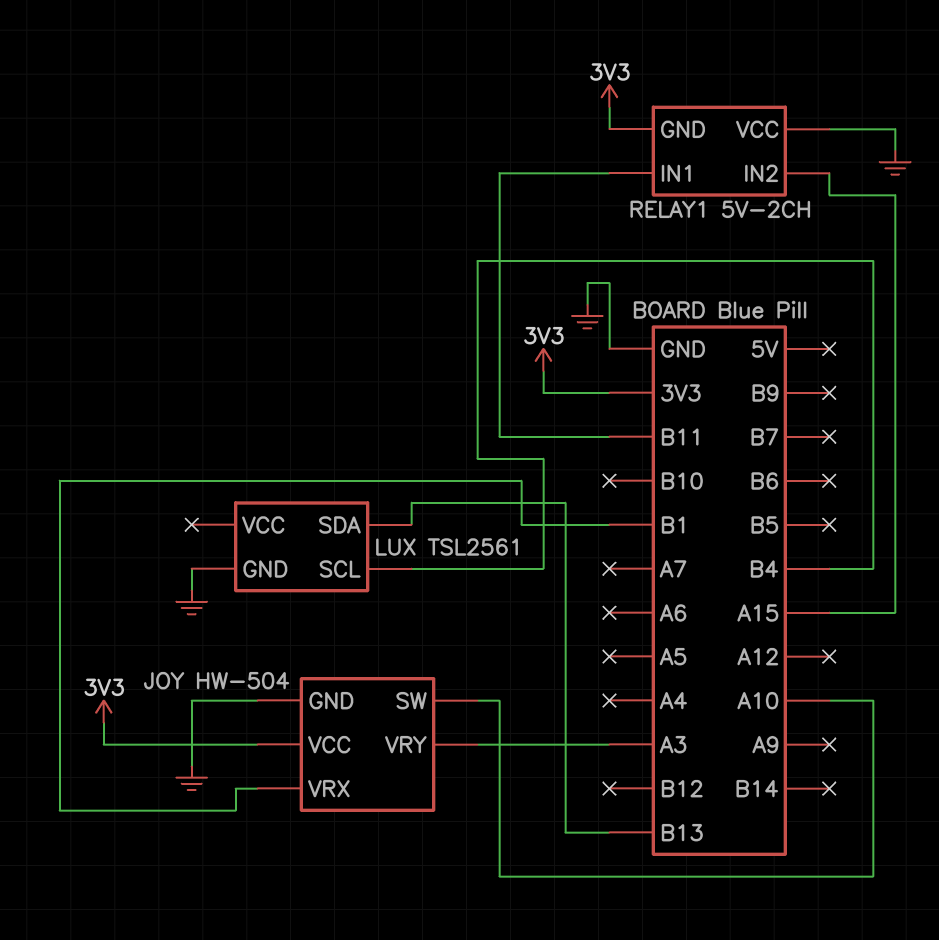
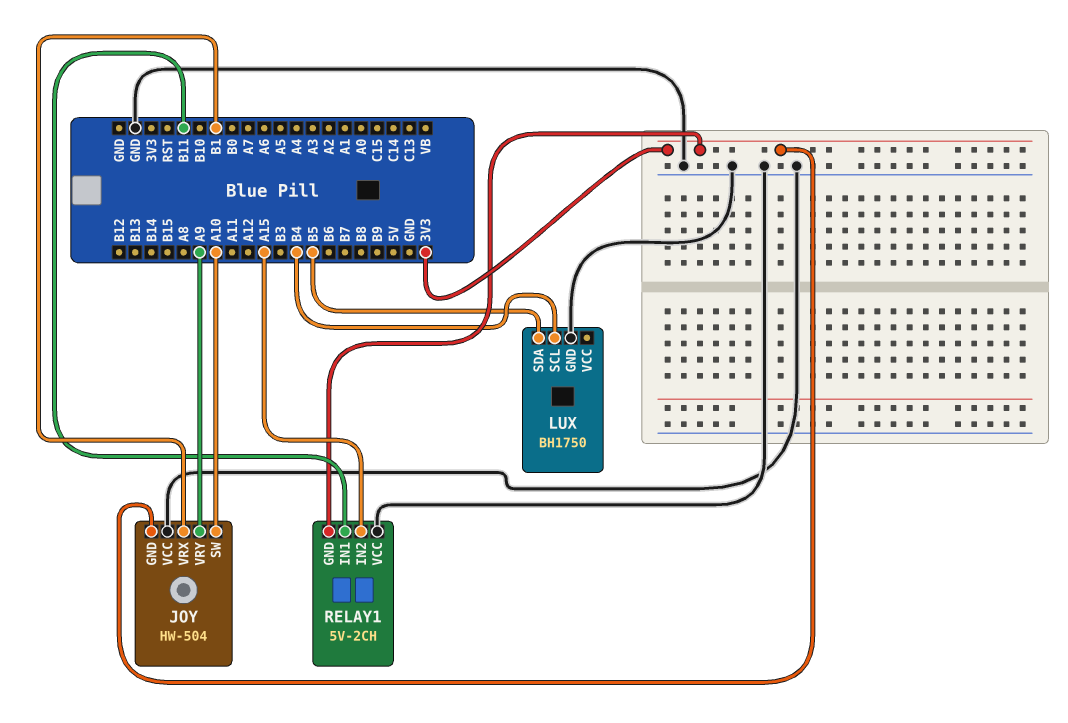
JOY pin GND: GND -> 3V3
JOY pin VCC: 3V3 -> GND
JOY pin VRY: A3 -> A9
LUX: TSL2561 -> BH1750
LUX pin SDA: B13 -> B5

